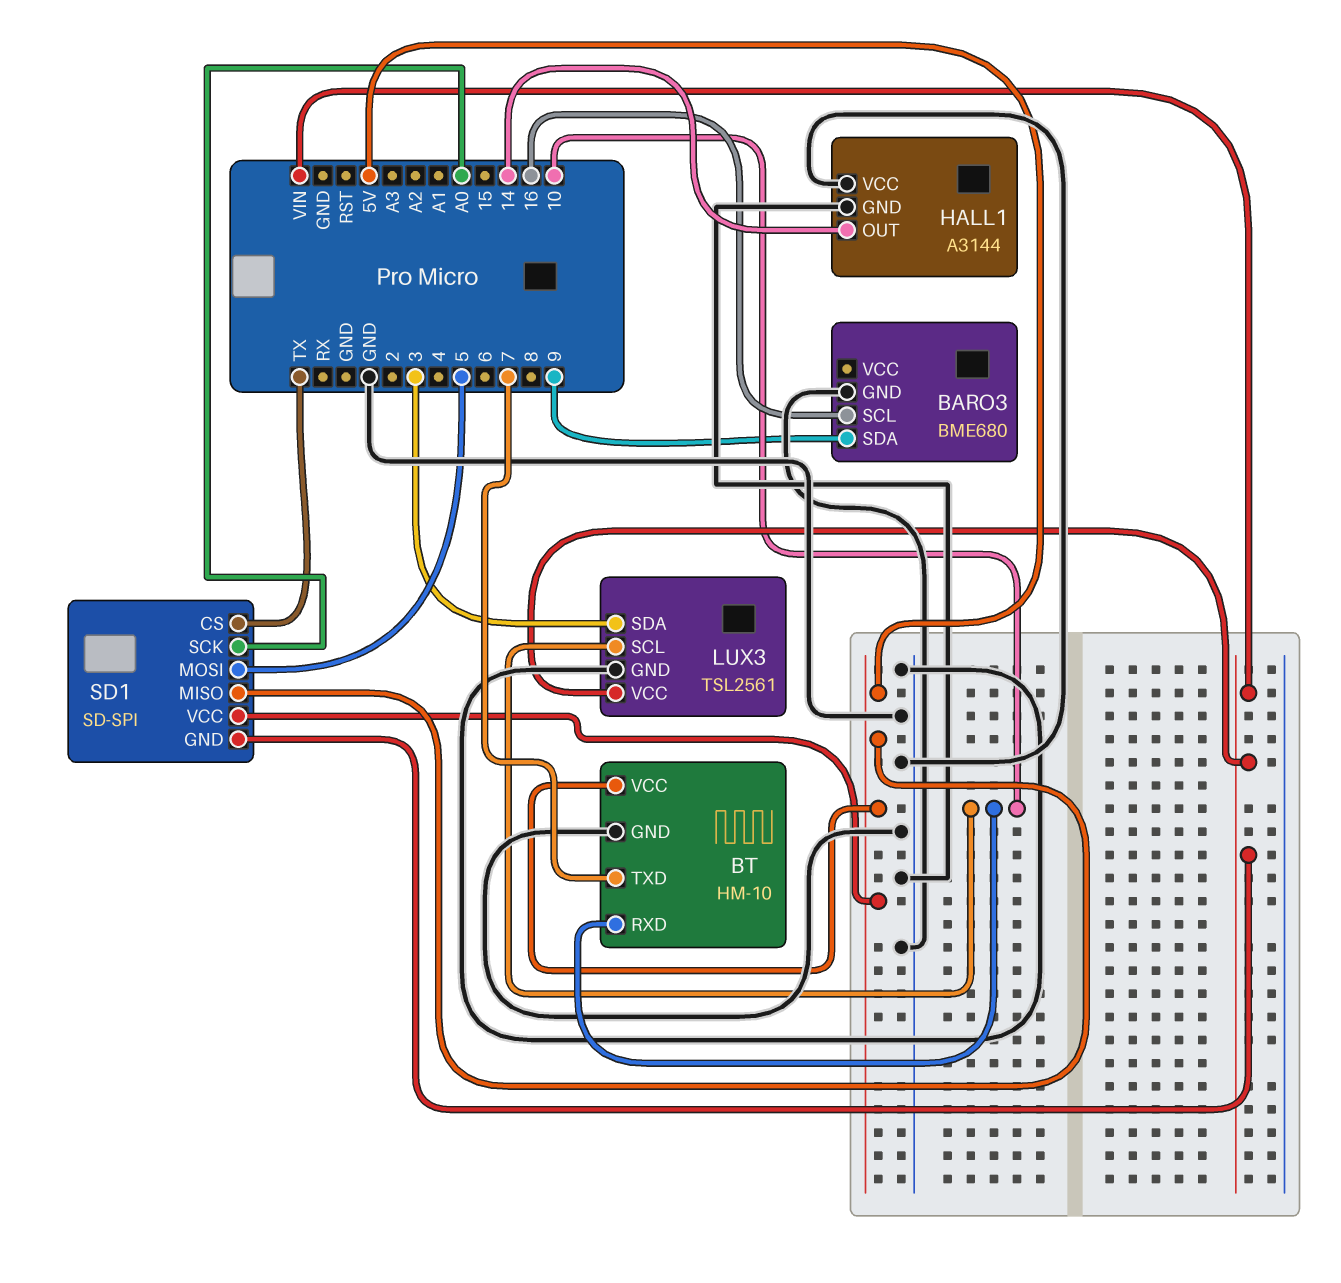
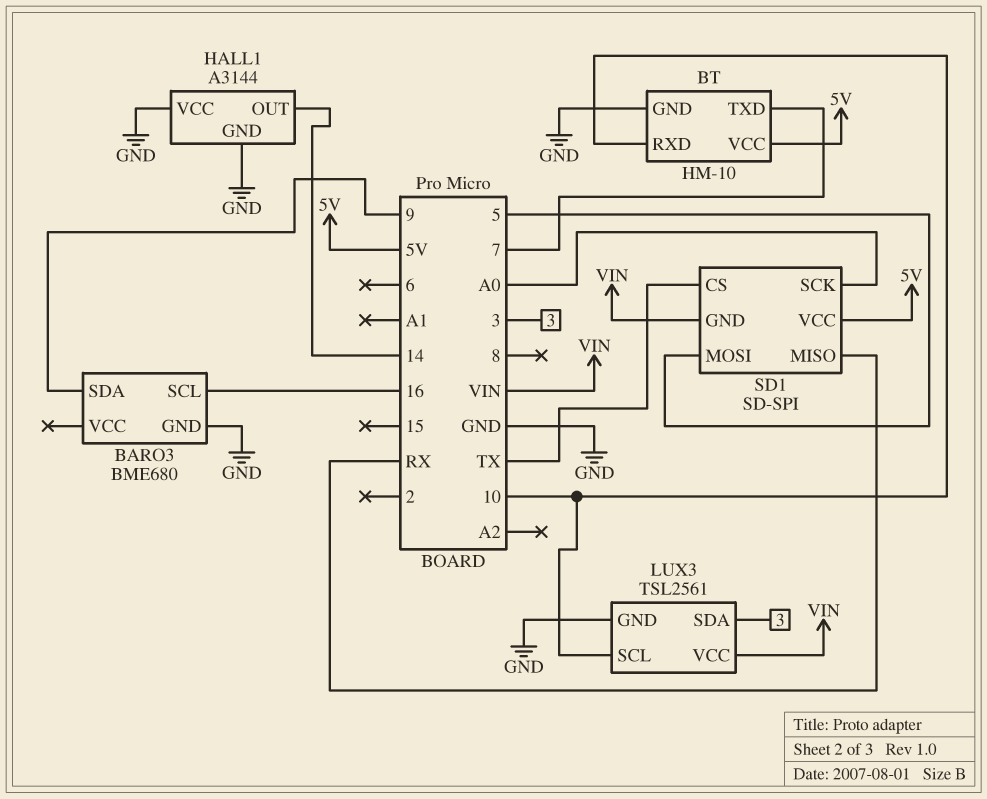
SD1 pin MISO: 5V -> RX

